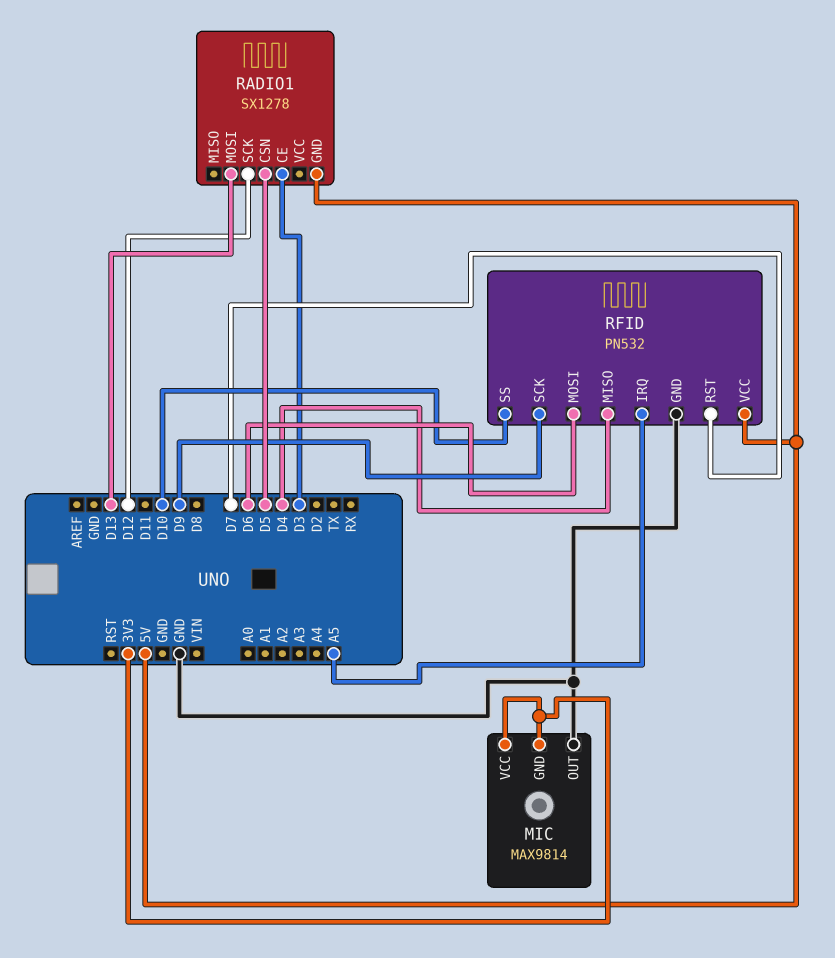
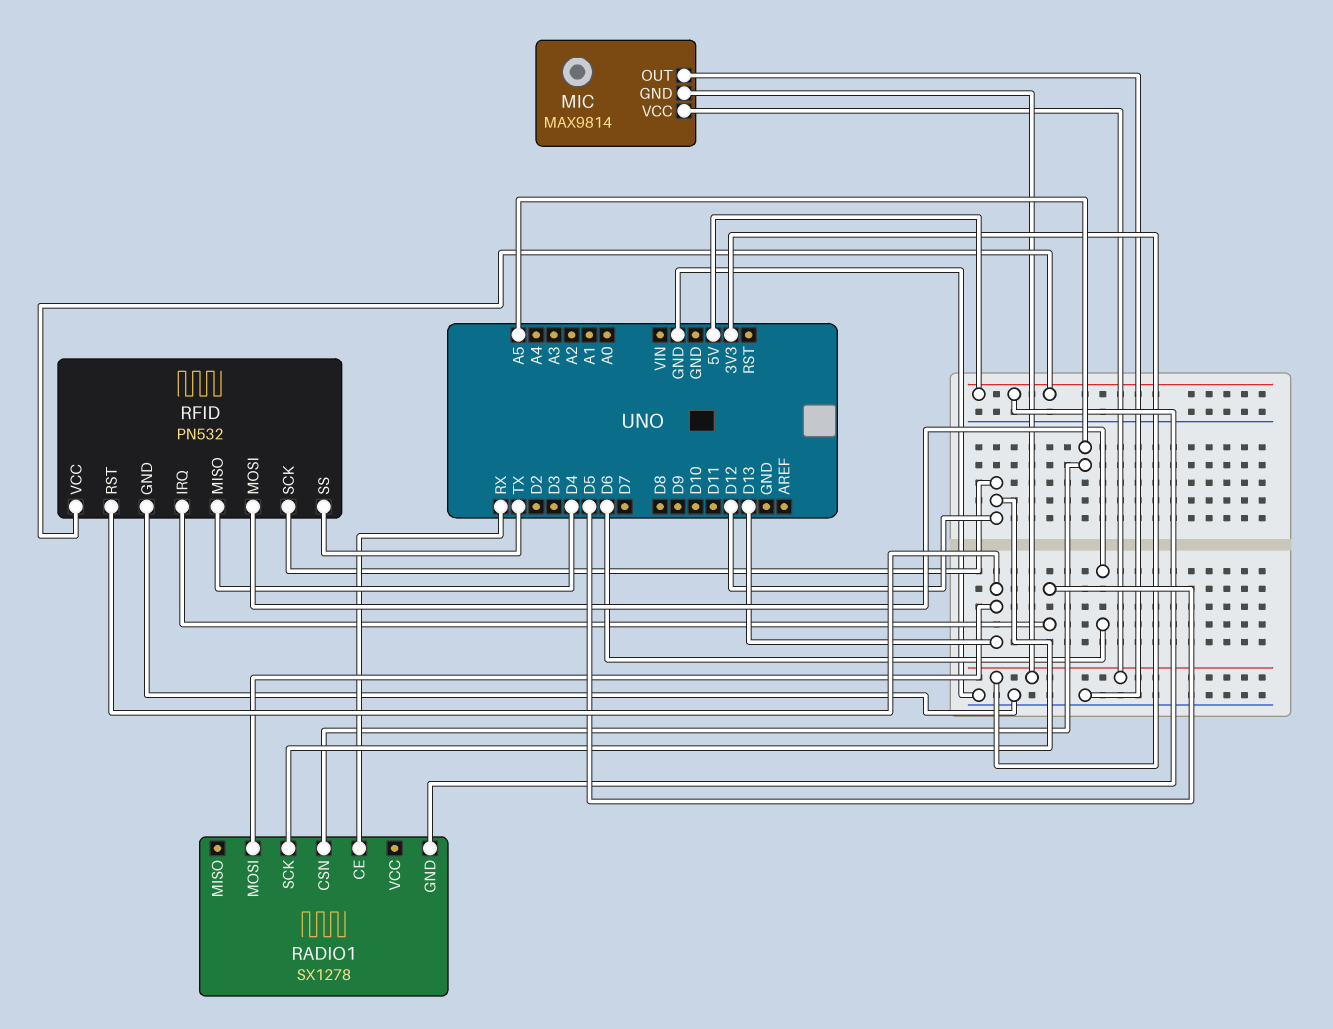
RADIO1 pin CE: D3 -> RX
RADIO1 pin CSN: D5 -> A5
RFID pin IRQ: A5 -> D5
RFID pin RST: D7 -> D13
RFID pin SCK: D9 -> D12
RFID pin SS: D10 -> TX

